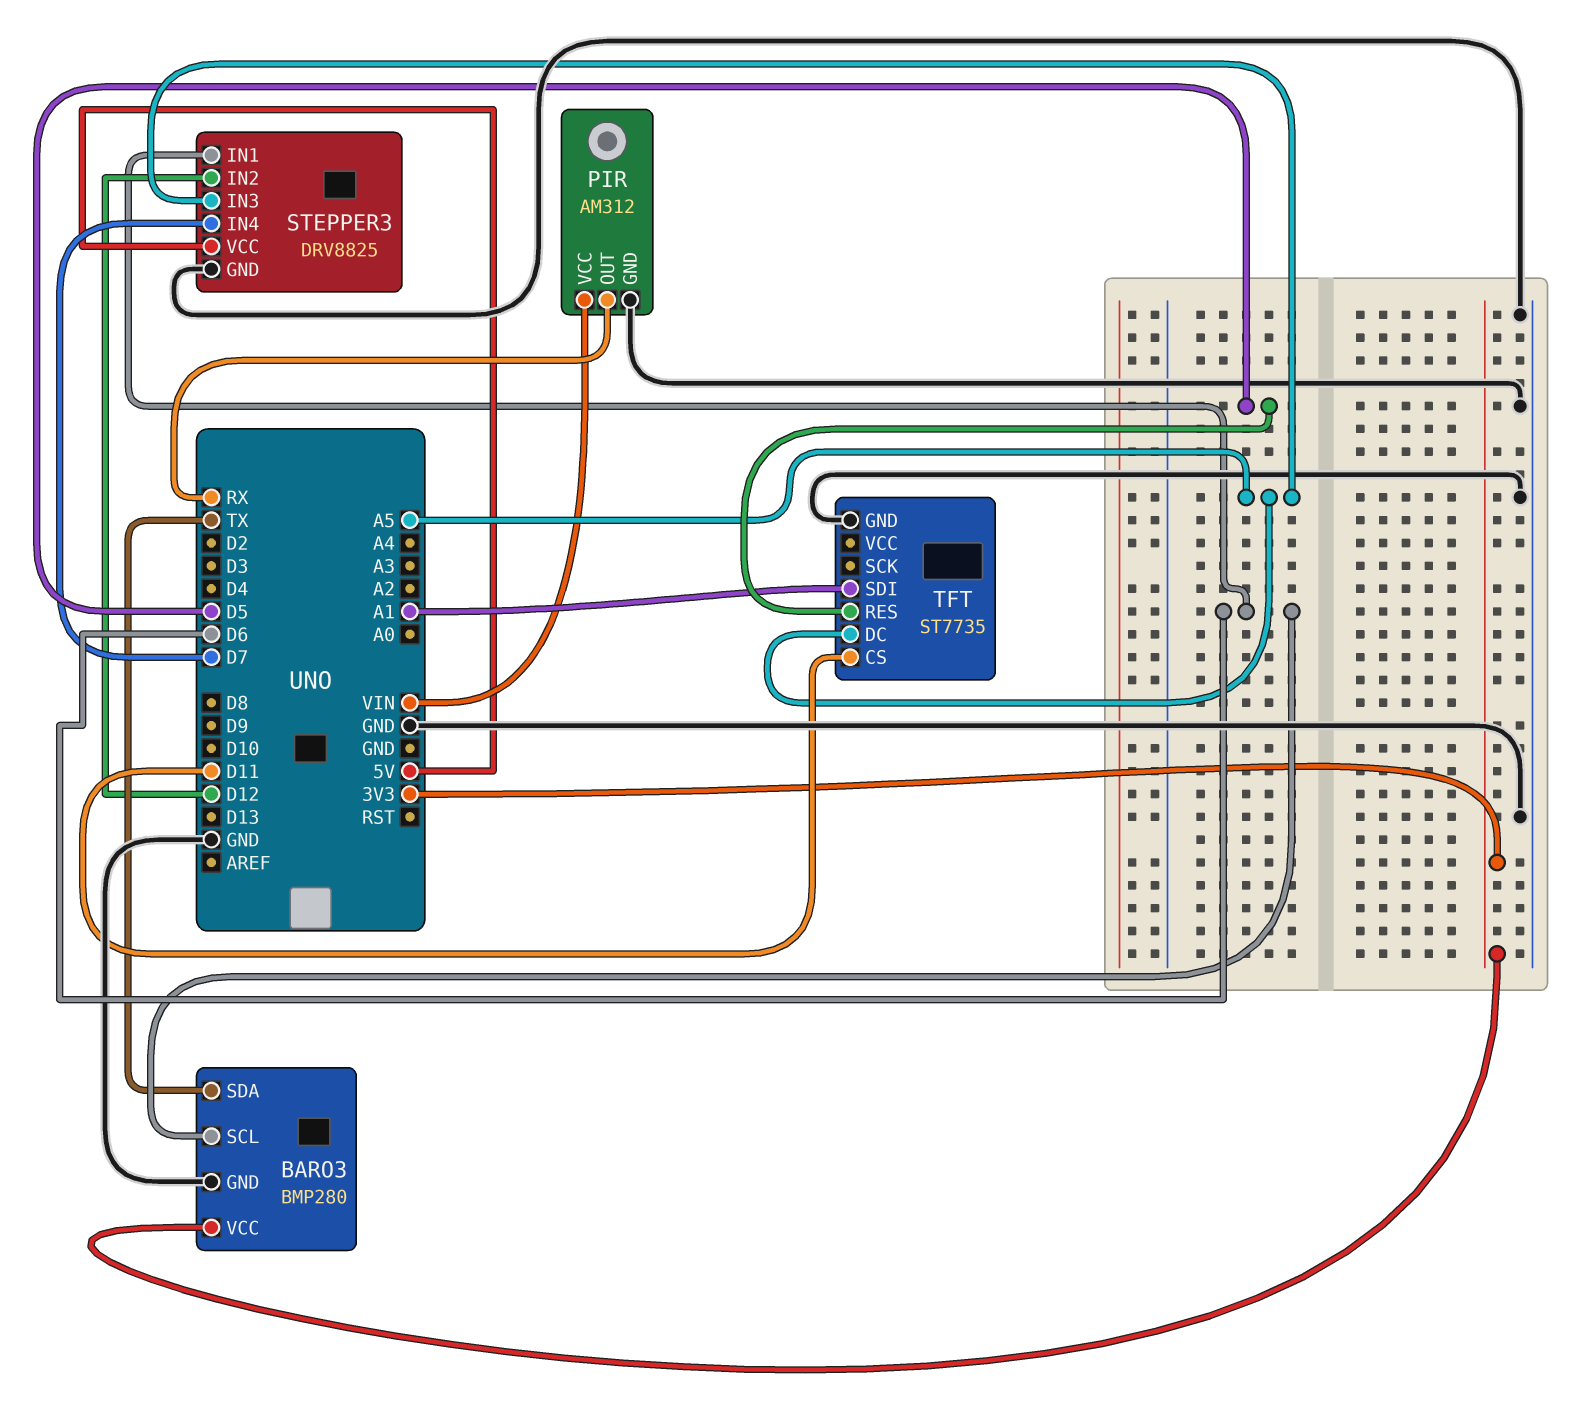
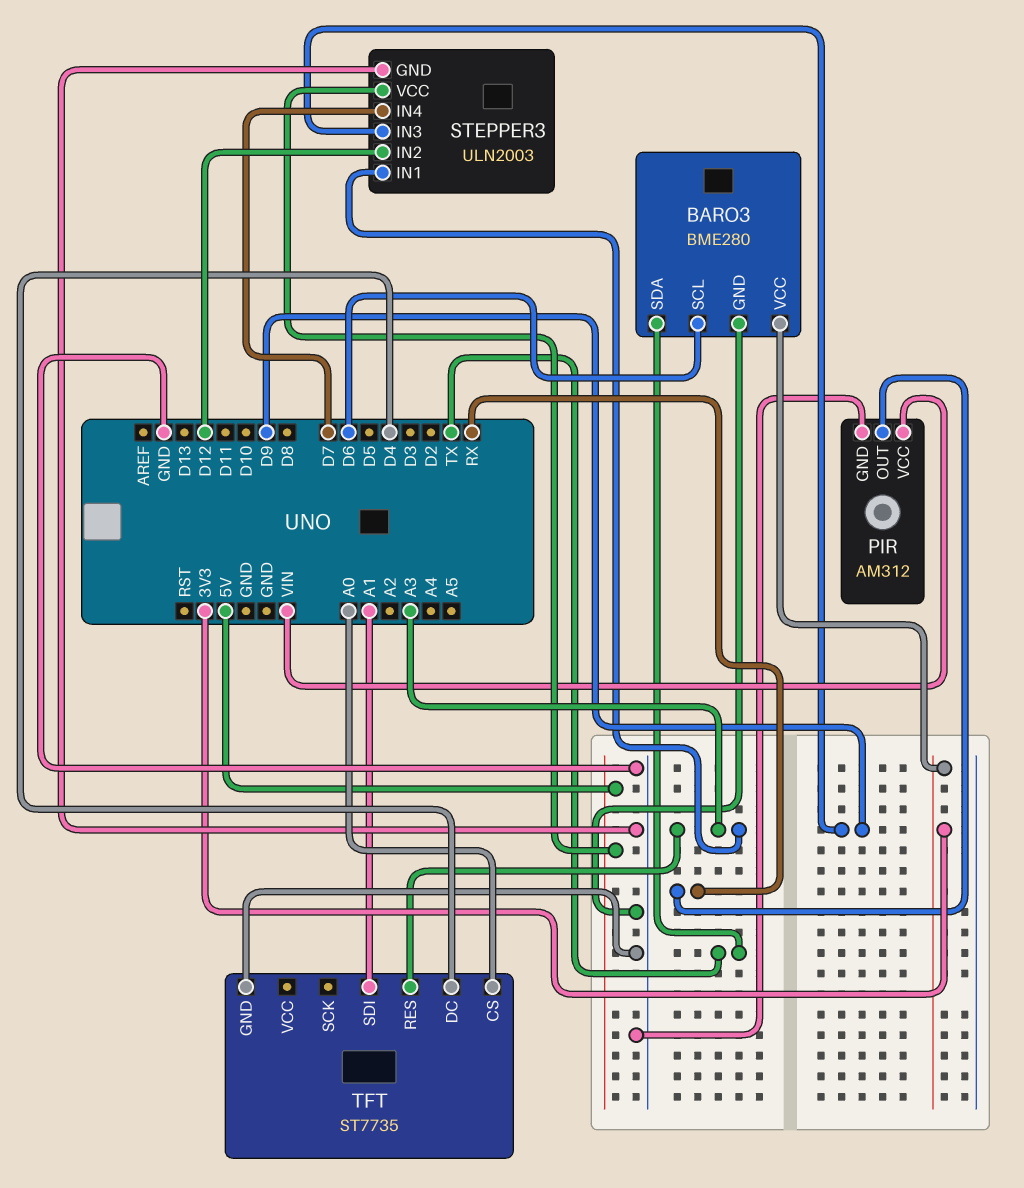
BARO3: BMP280 -> BME280
STEPPER3: DRV8825 -> ULN2003
STEPPER3 pin IN1: D6 -> A3
STEPPER3 pin IN3: A5 -> D9
TFT pin CS: D11 -> A0
TFT pin DC: A5 -> D4
TFT pin RES: D5 -> A3

